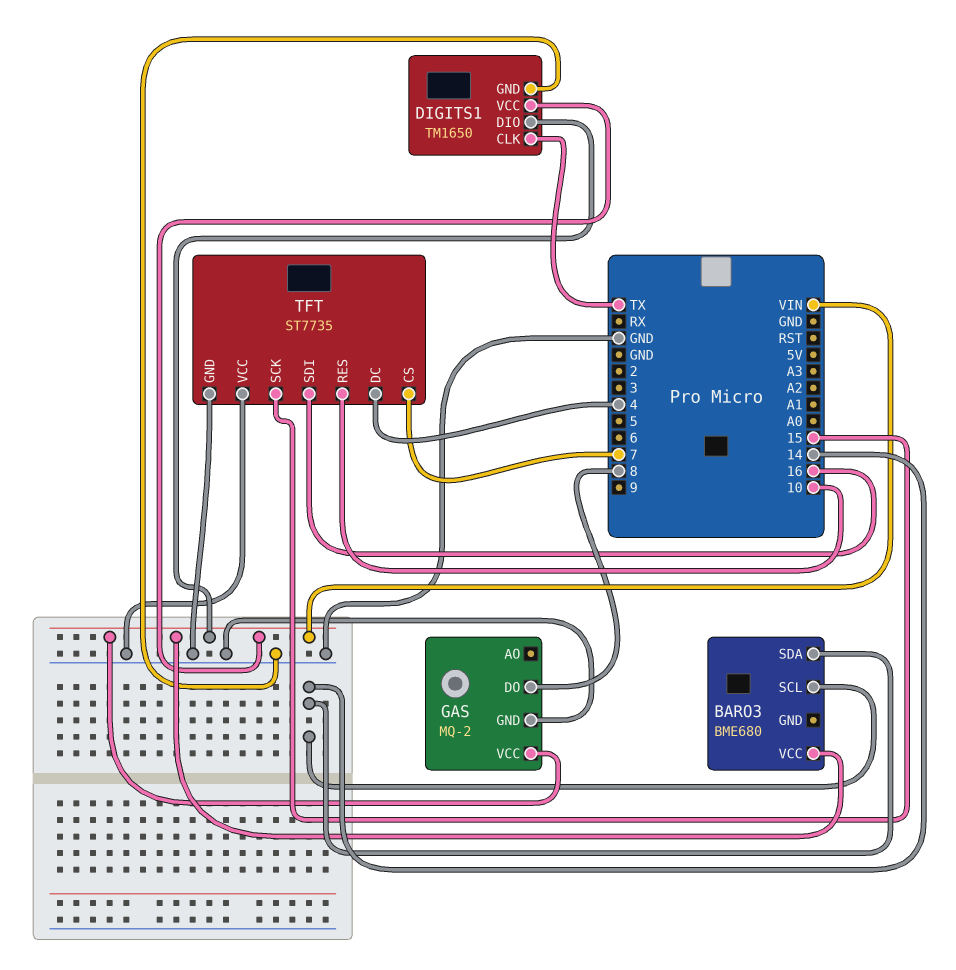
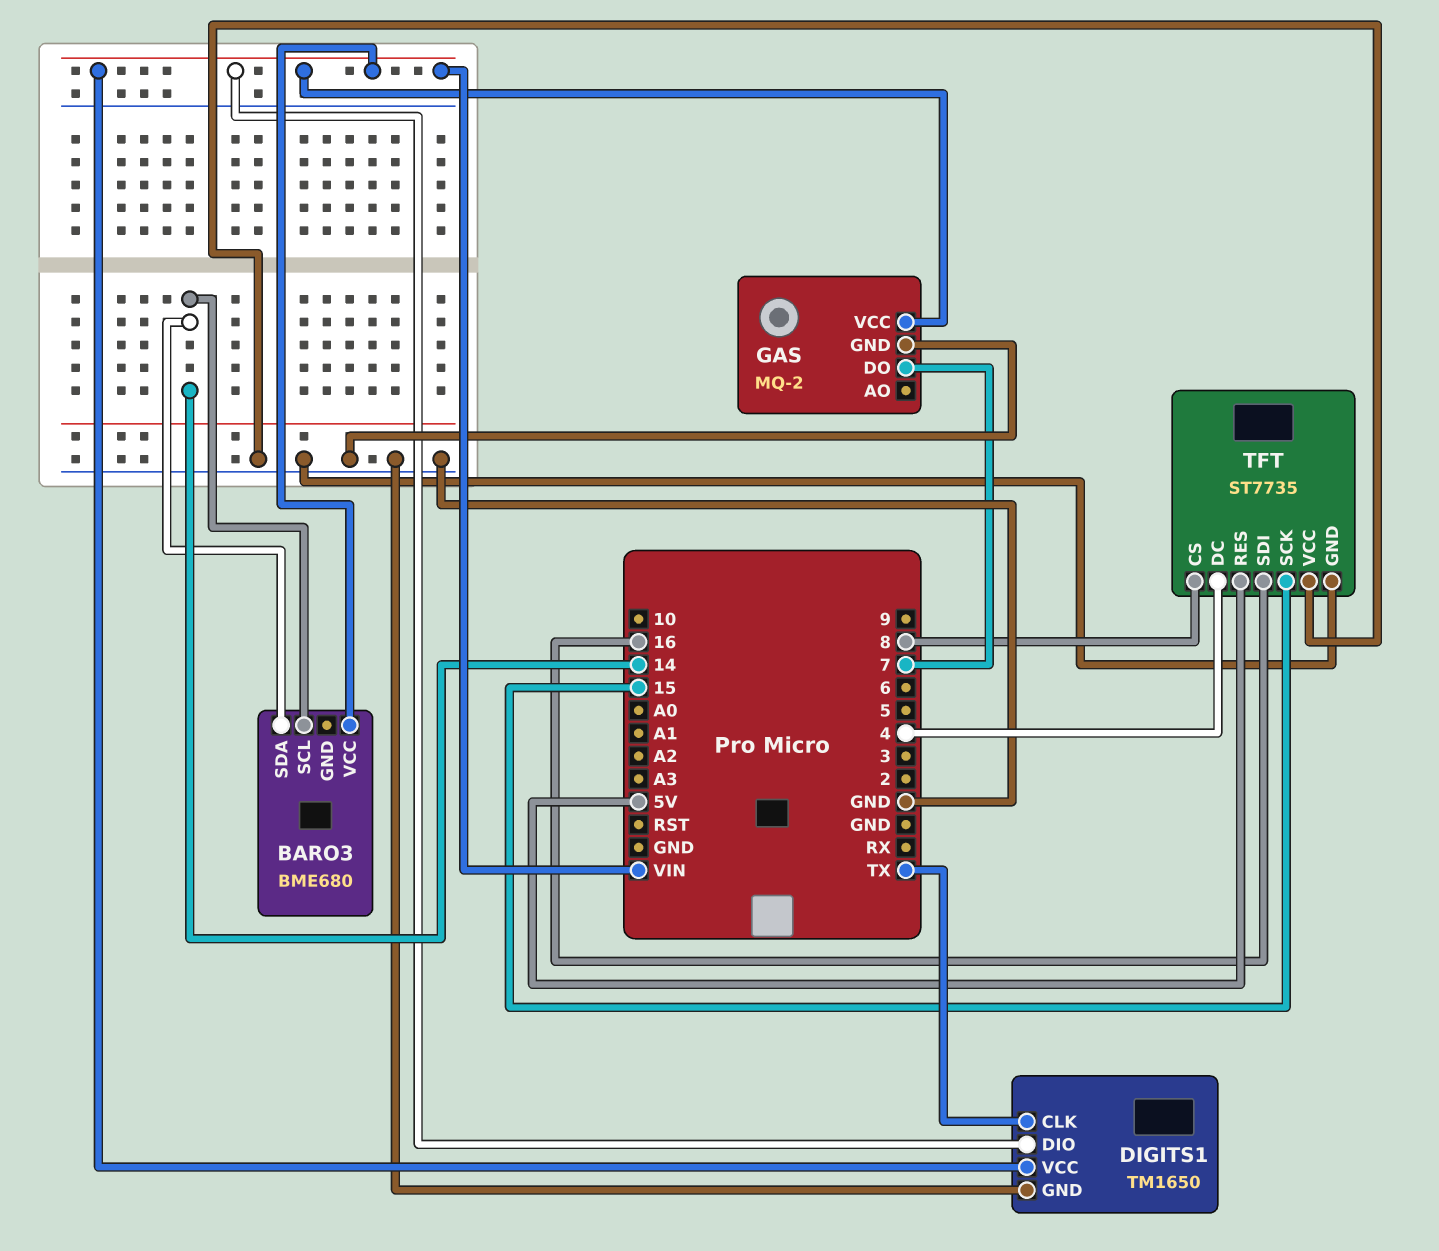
GAS pin DO: 8 -> 7
TFT pin CS: 7 -> 8
TFT pin RES: 10 -> 5V

